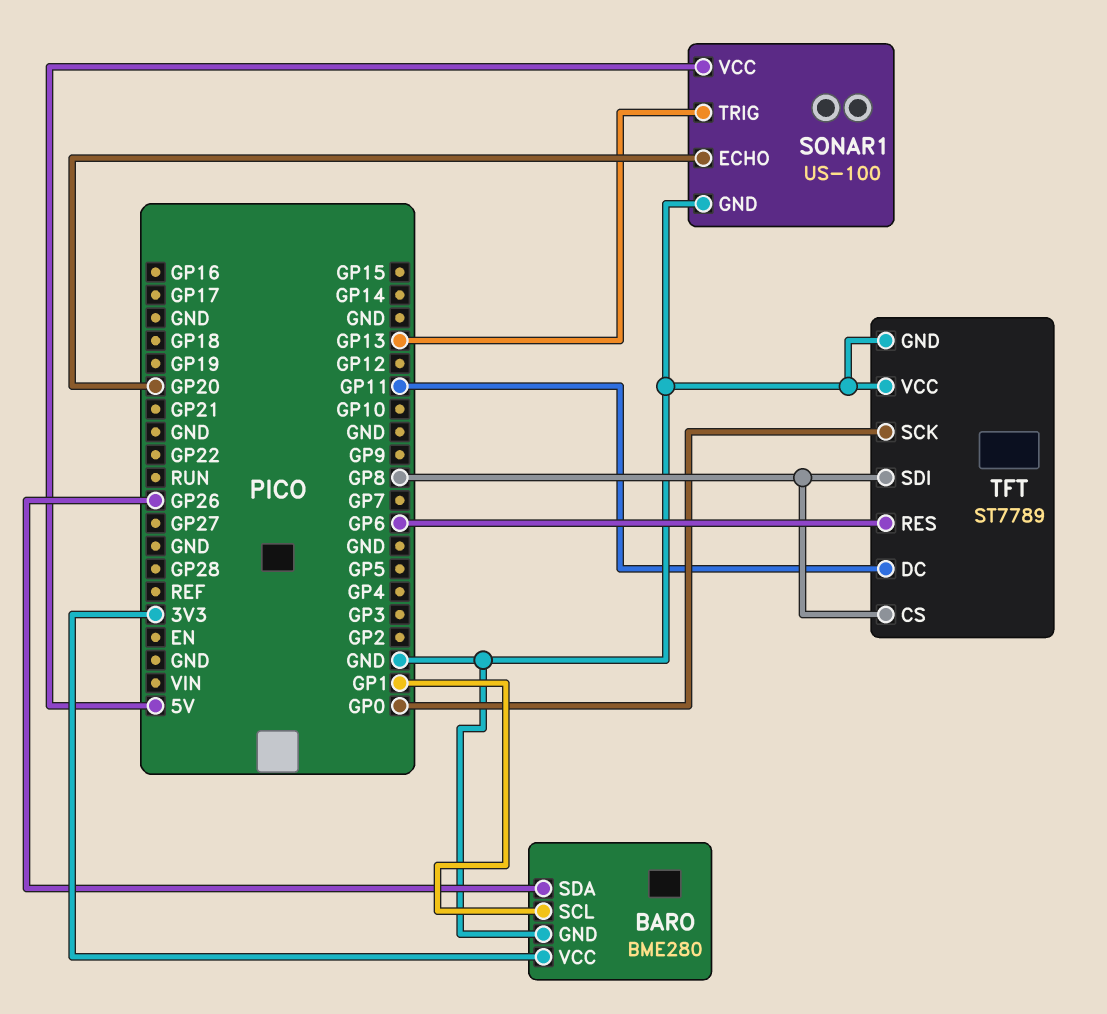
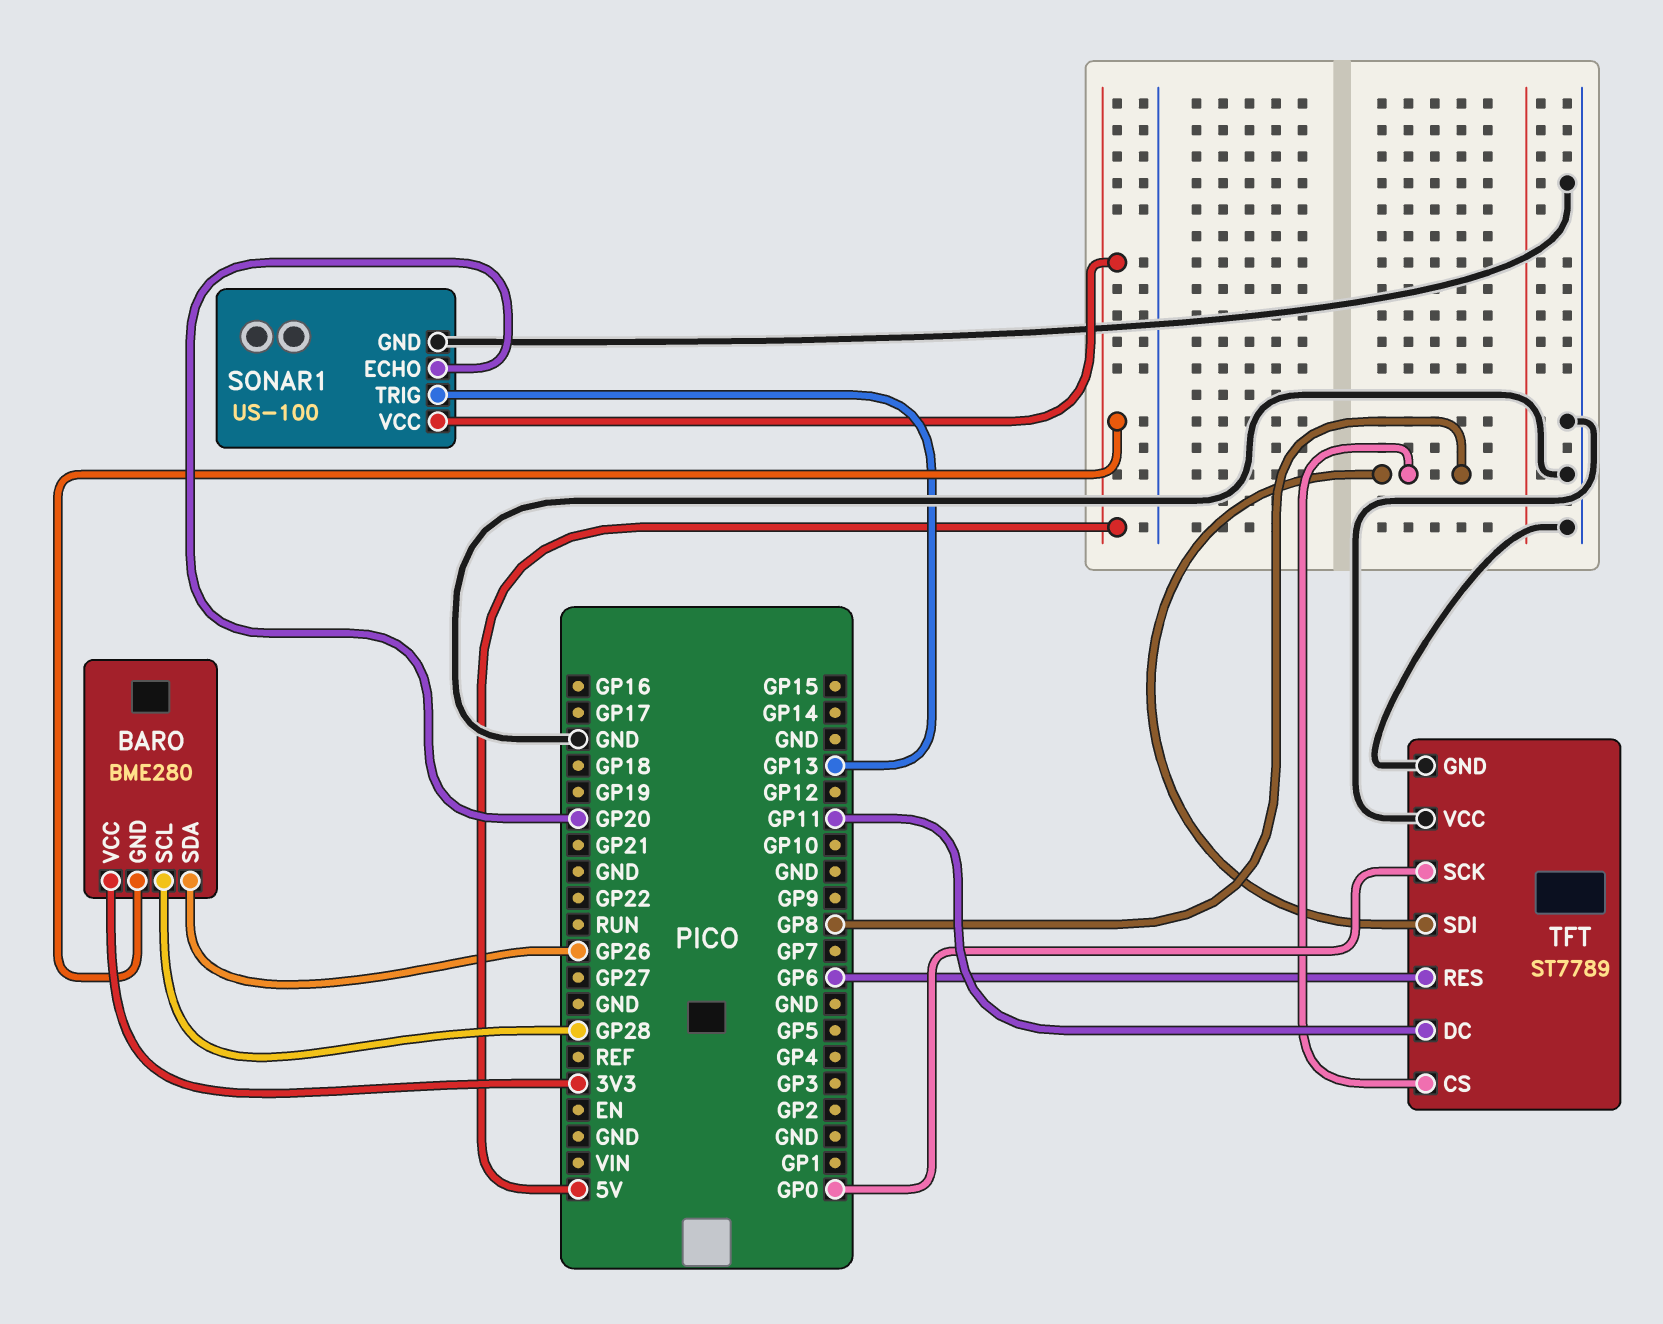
BARO pin GND: GND -> 5V
BARO pin SCL: GP1 -> GP28

